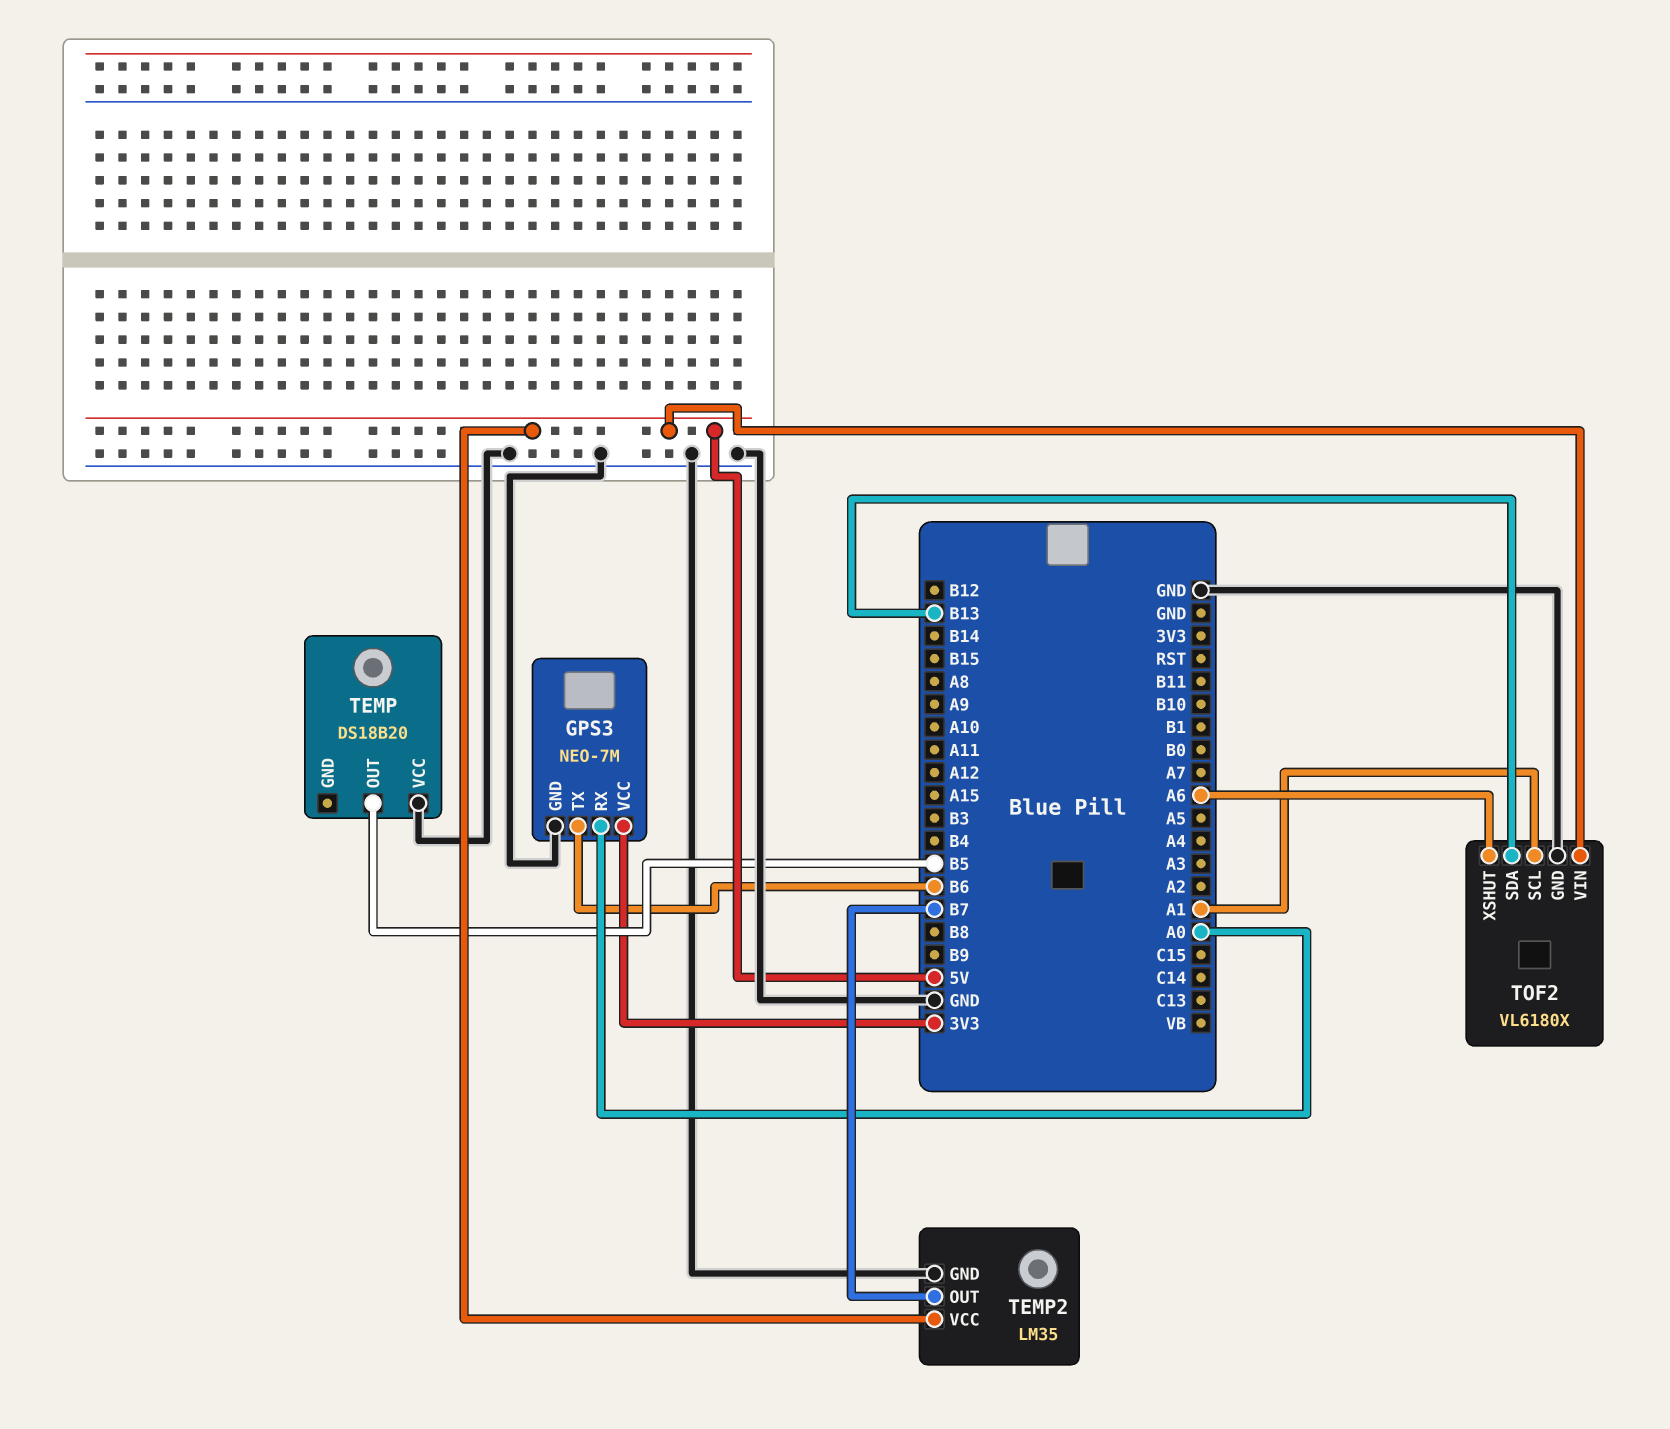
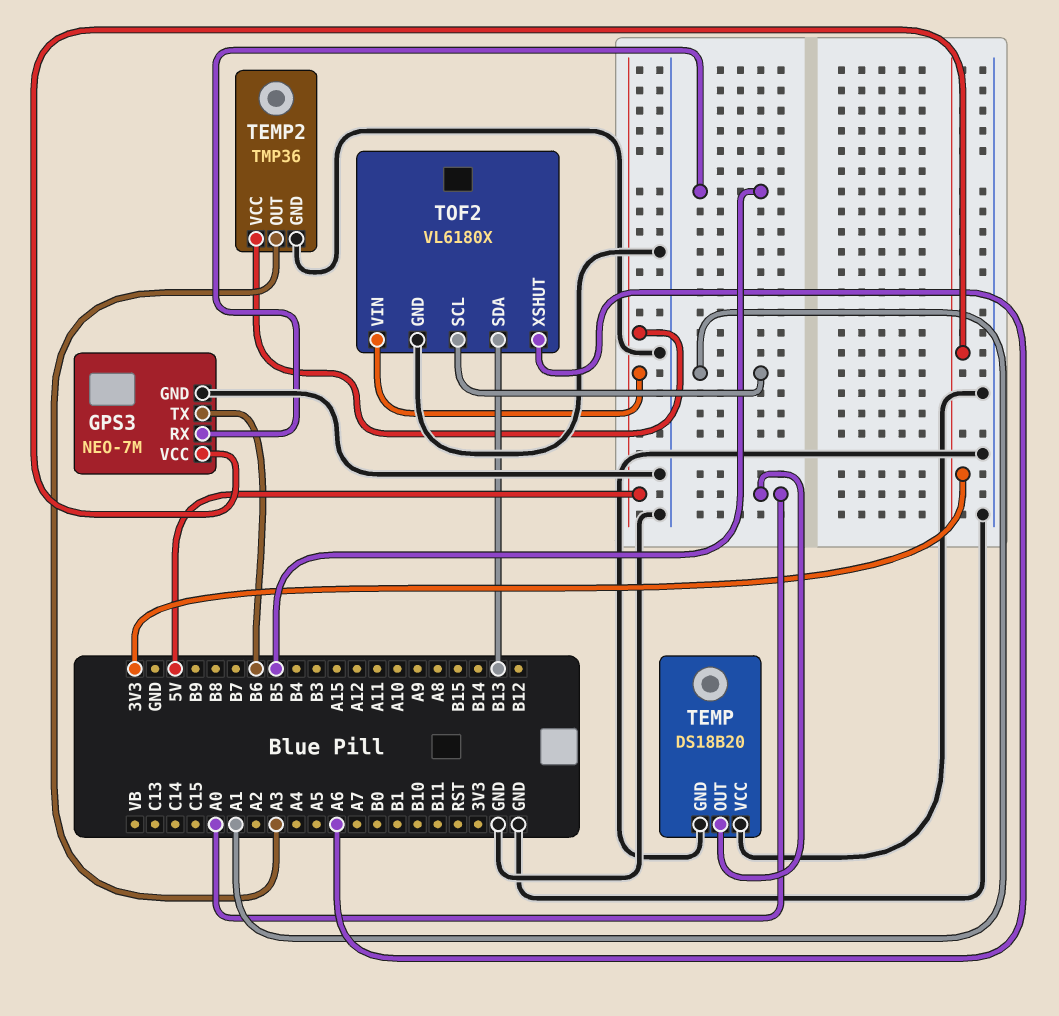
GPS3 pin RX: A0 -> B5
TEMP pin GND: none -> GND
TEMP pin OUT: B5 -> A0
TEMP2: LM35 -> TMP36
TEMP2 pin OUT: B7 -> A3

